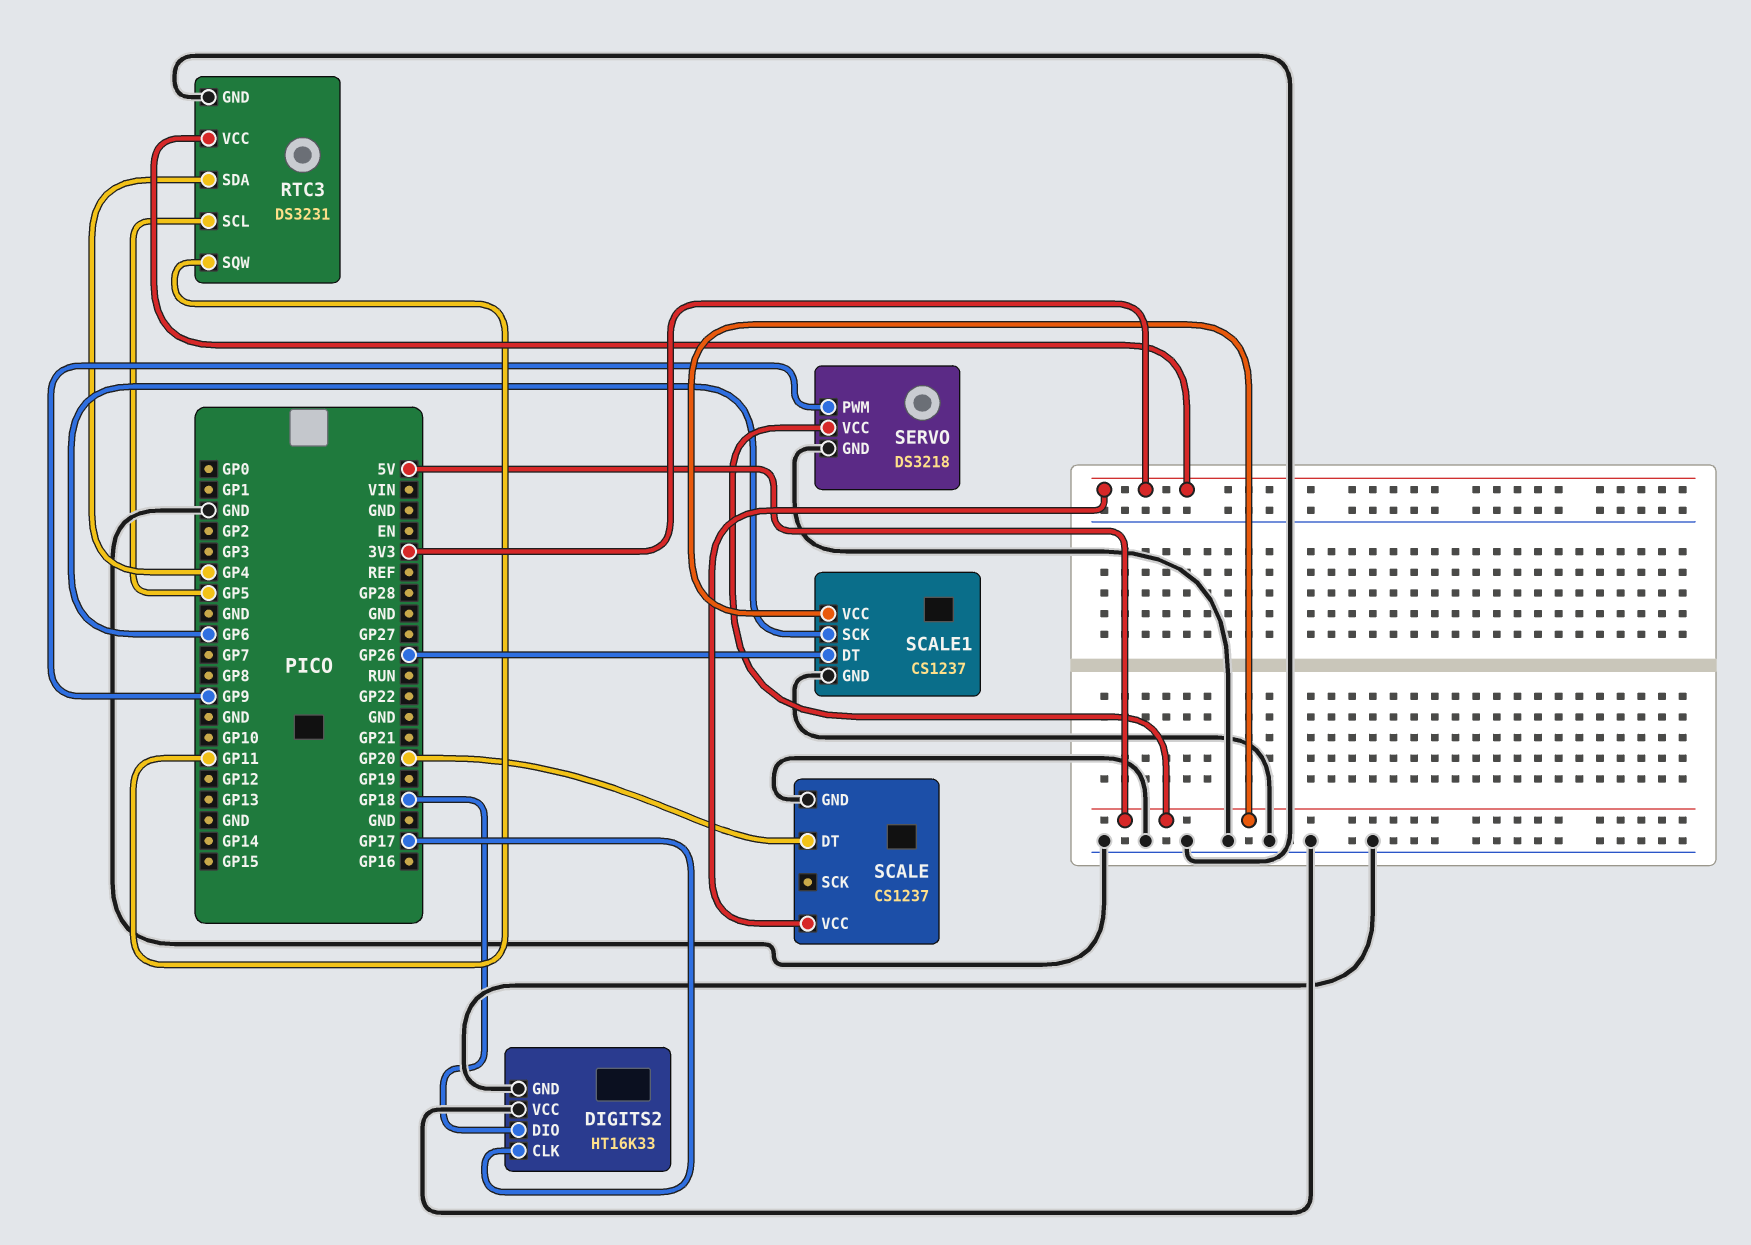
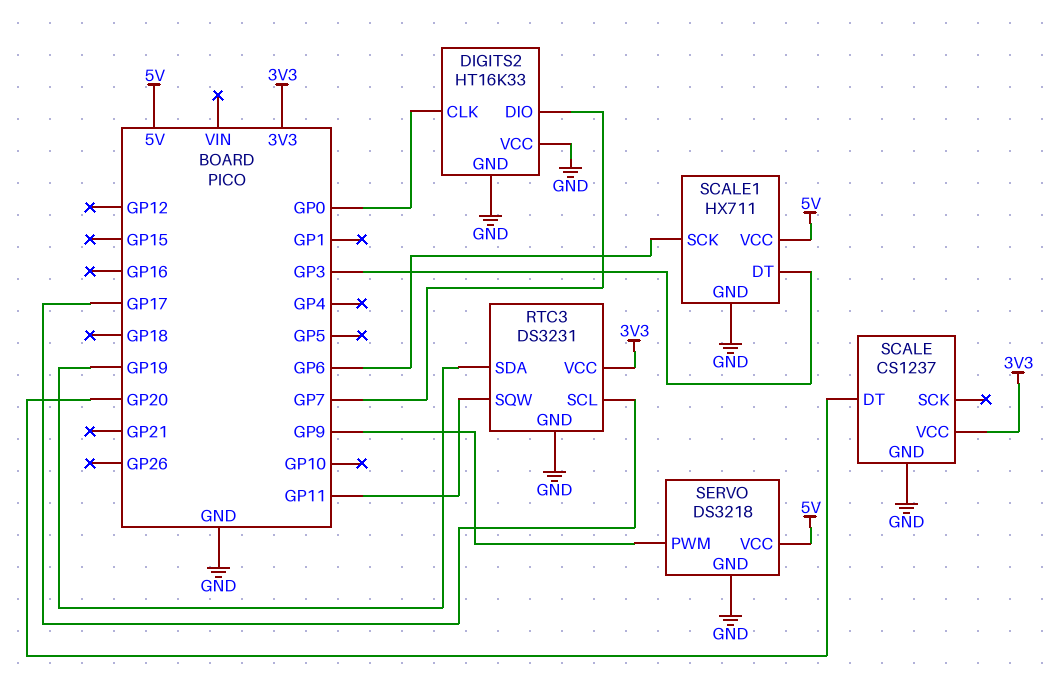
DIGITS2 pin CLK: GP17 -> GP0
DIGITS2 pin DIO: GP18 -> GP7
RTC3 pin SCL: GP5 -> GP17
RTC3 pin SDA: GP4 -> GP19
SCALE1: CS1237 -> HX711
SCALE1 pin DT: GP26 -> GP3

